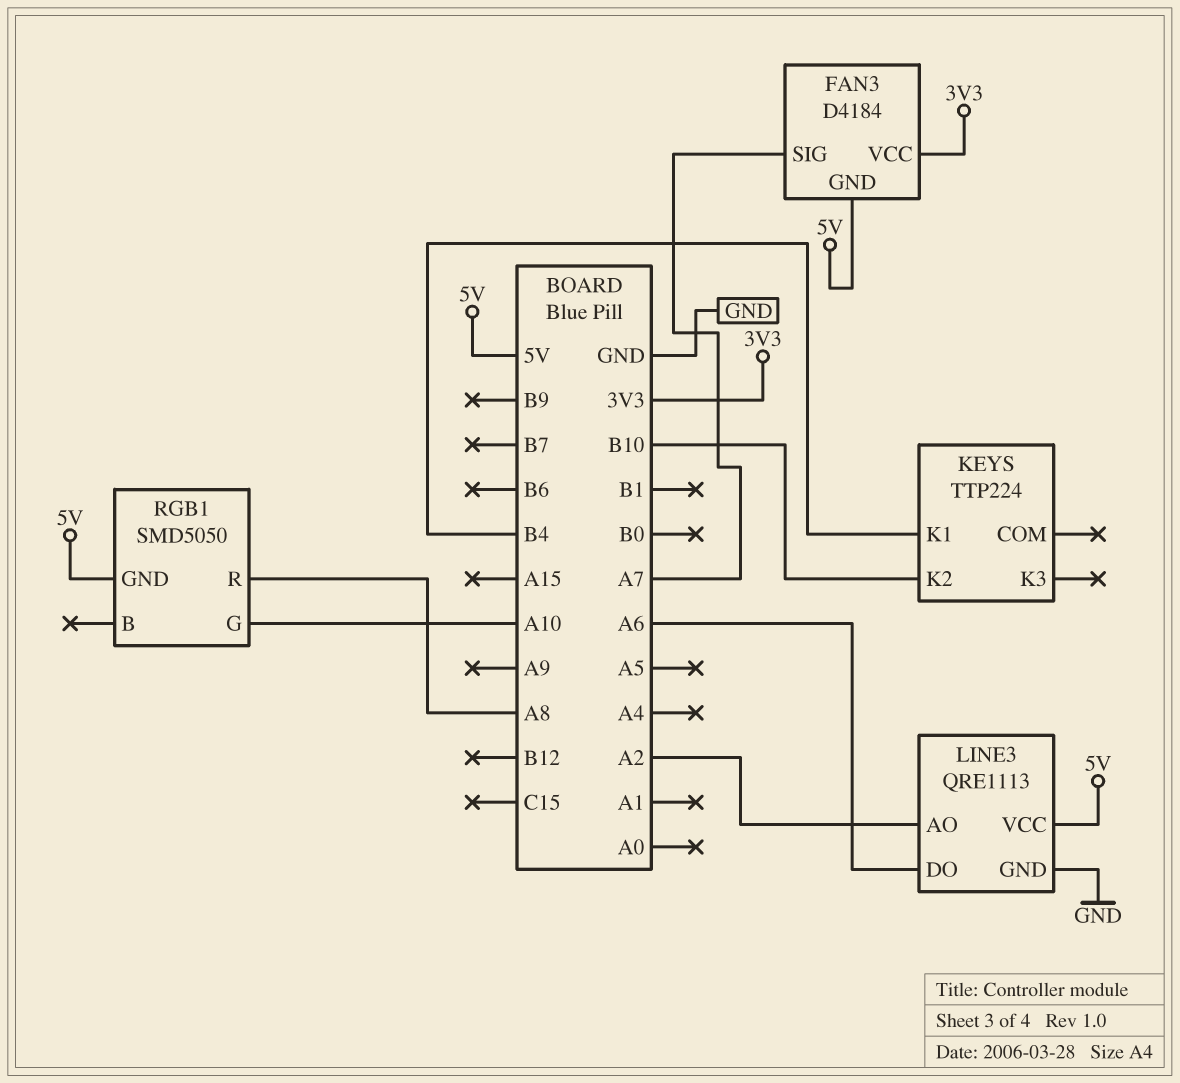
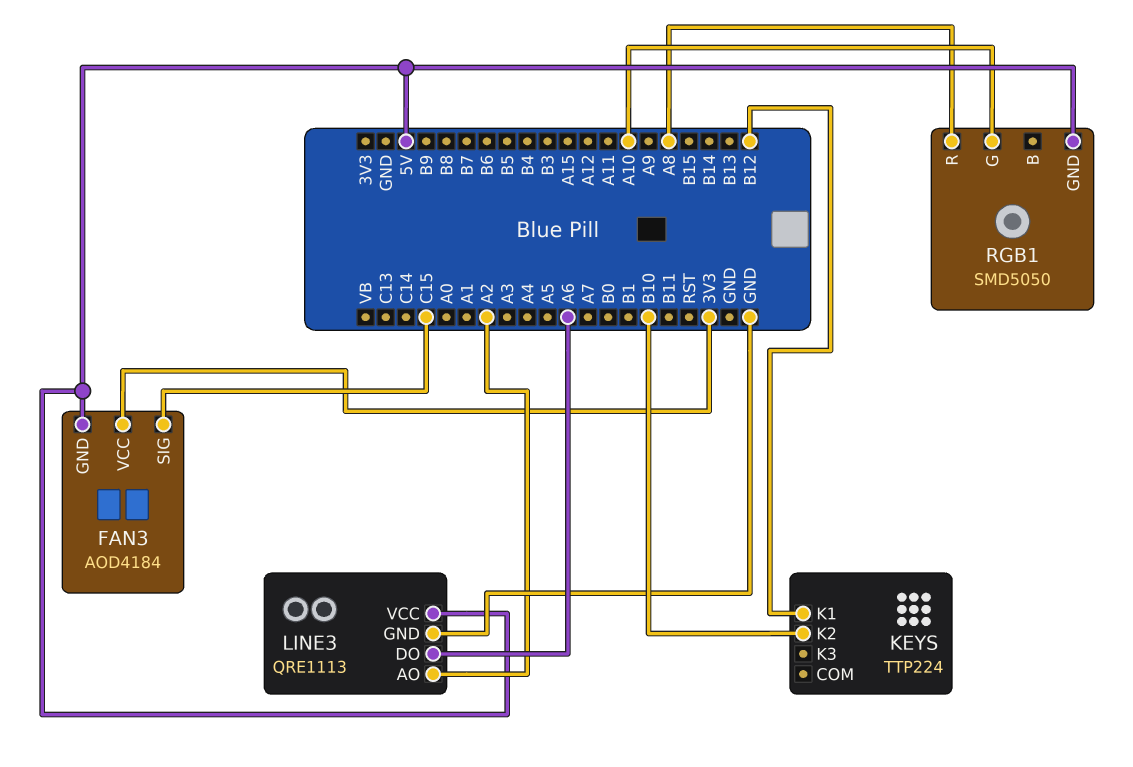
FAN3: D4184 -> AOD4184
FAN3 pin SIG: A7 -> C15
KEYS pin K1: B4 -> B12

